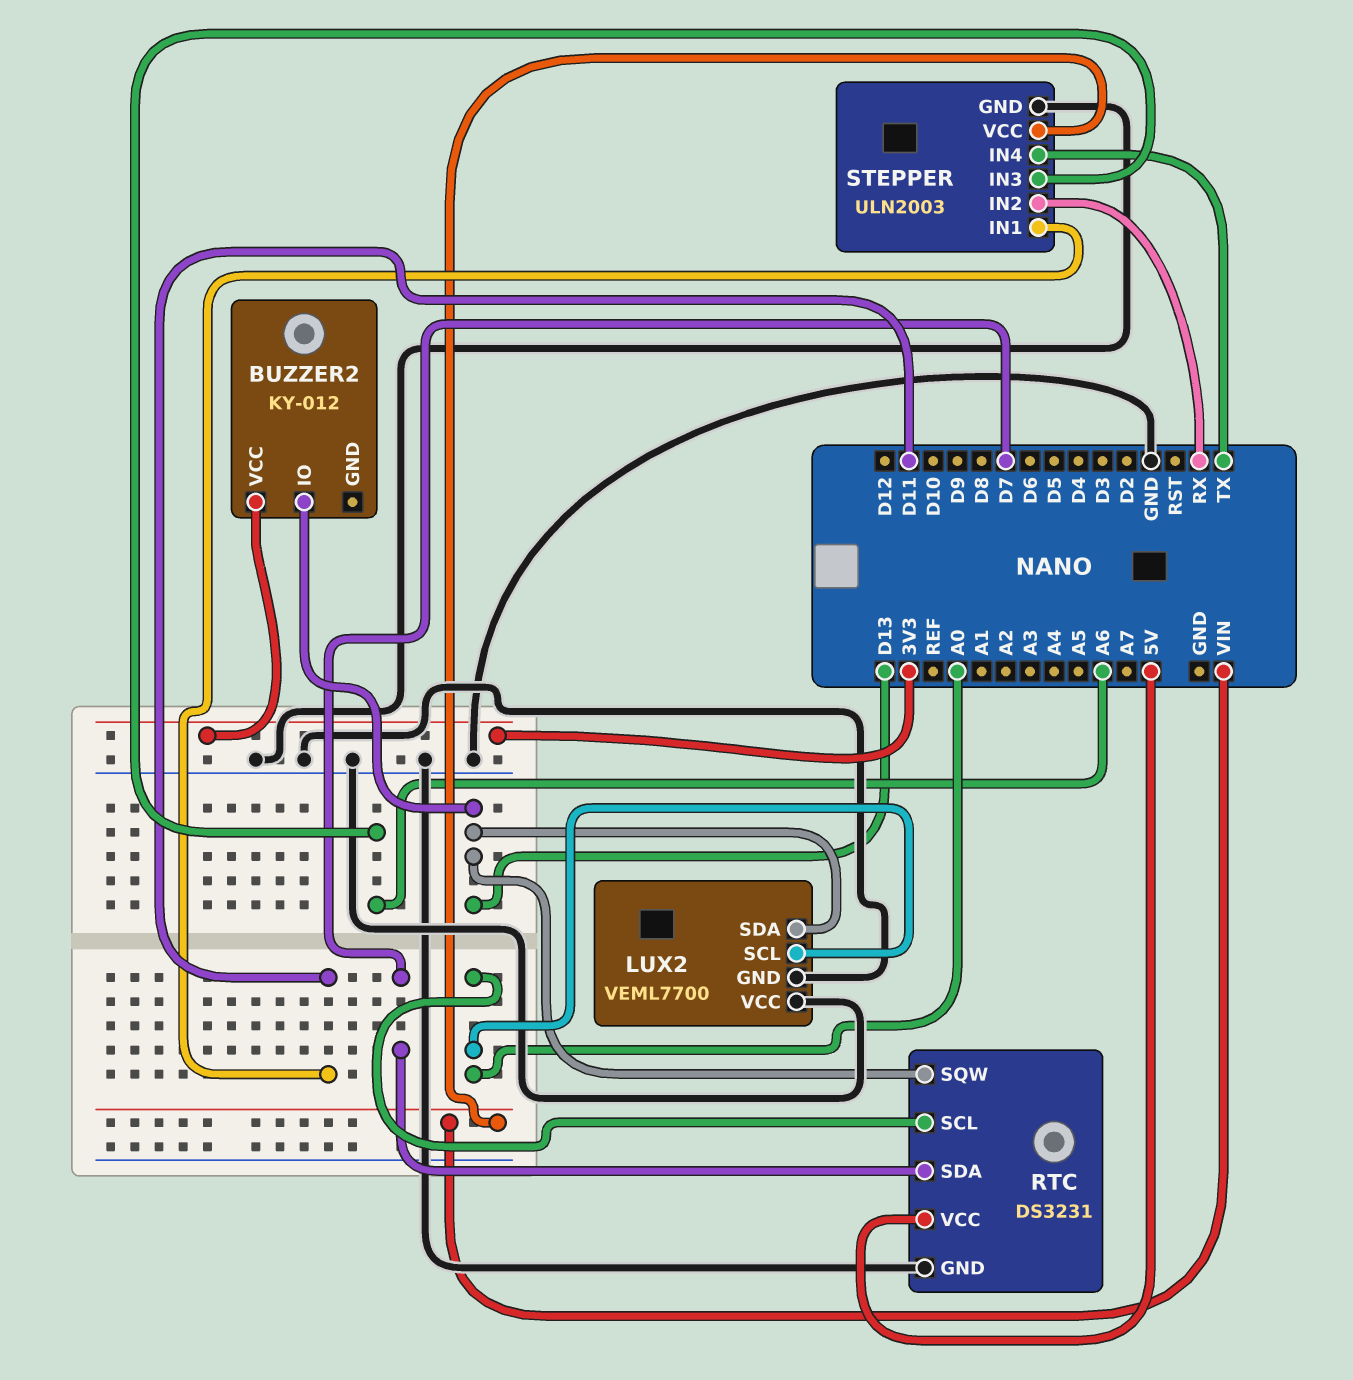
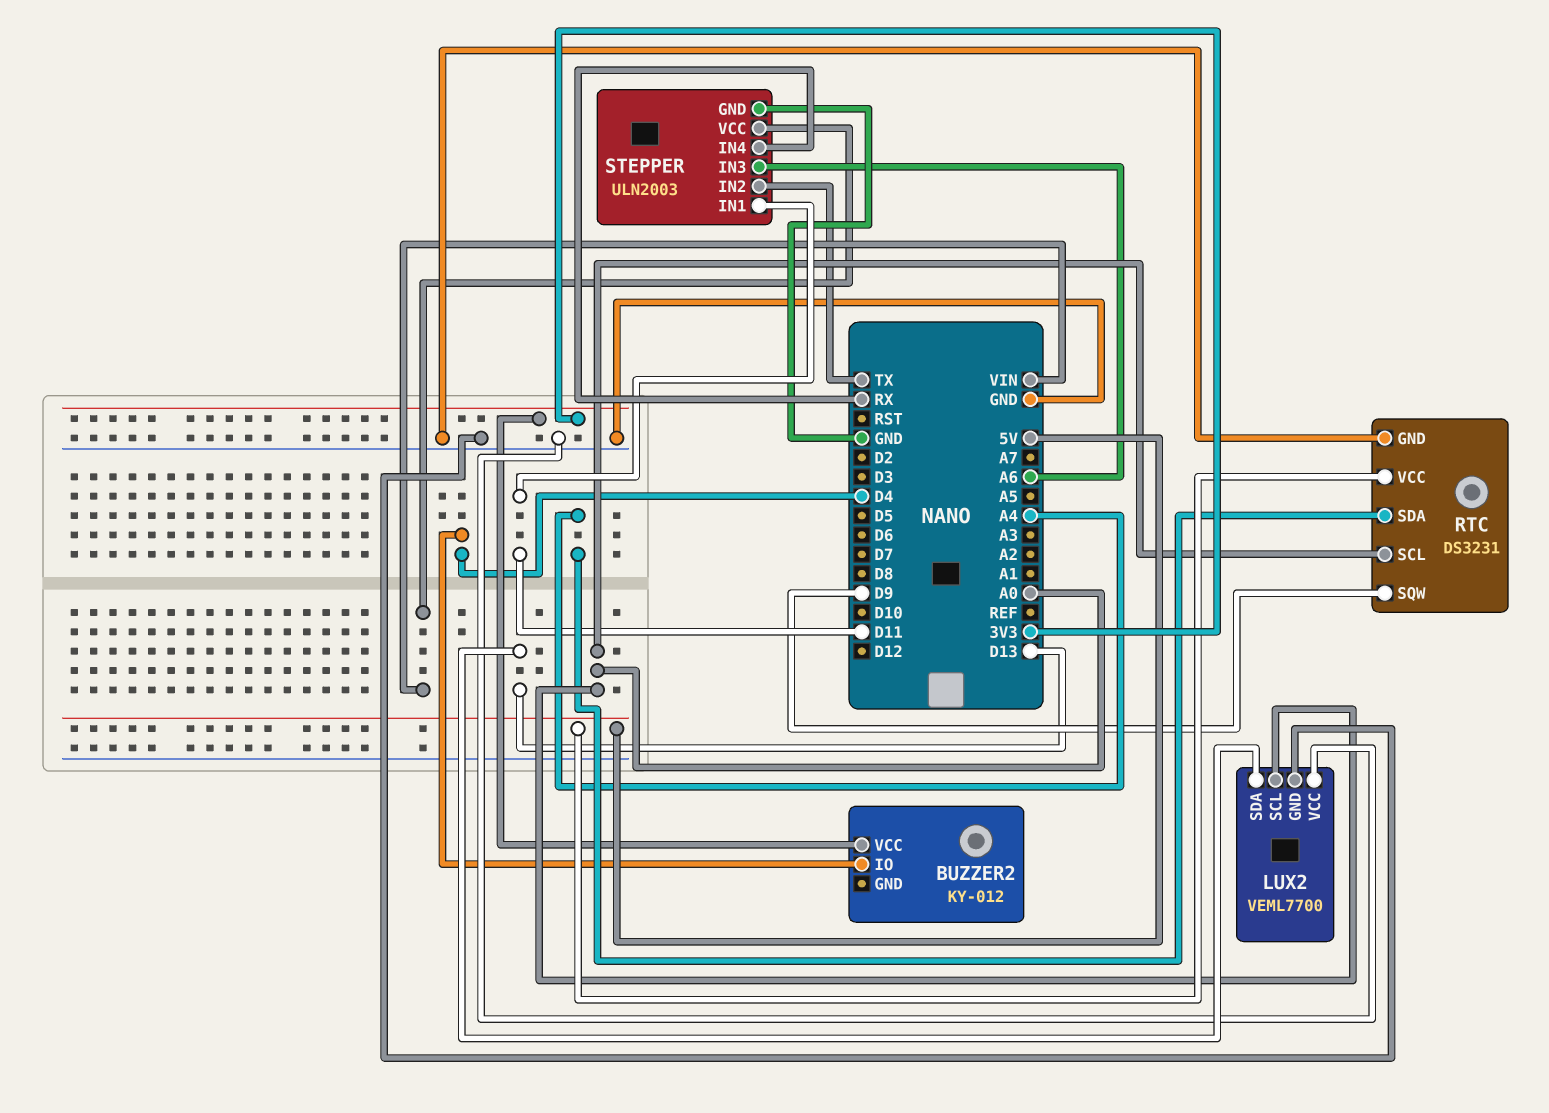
BUZZER2 pin IO: D13 -> D4
RTC pin SDA: D7 -> A4
RTC pin SQW: D13 -> D9
STEPPER pin IN2: RX -> TX
STEPPER pin IN4: TX -> RX

